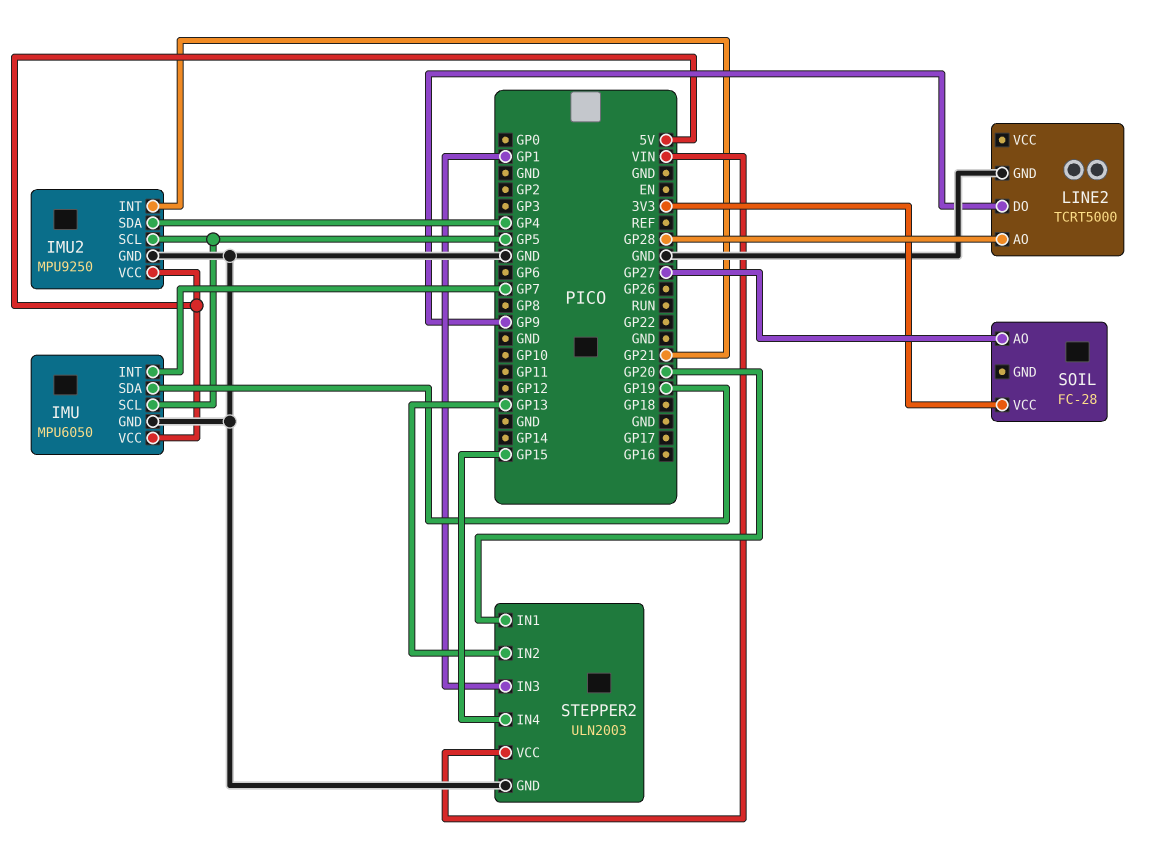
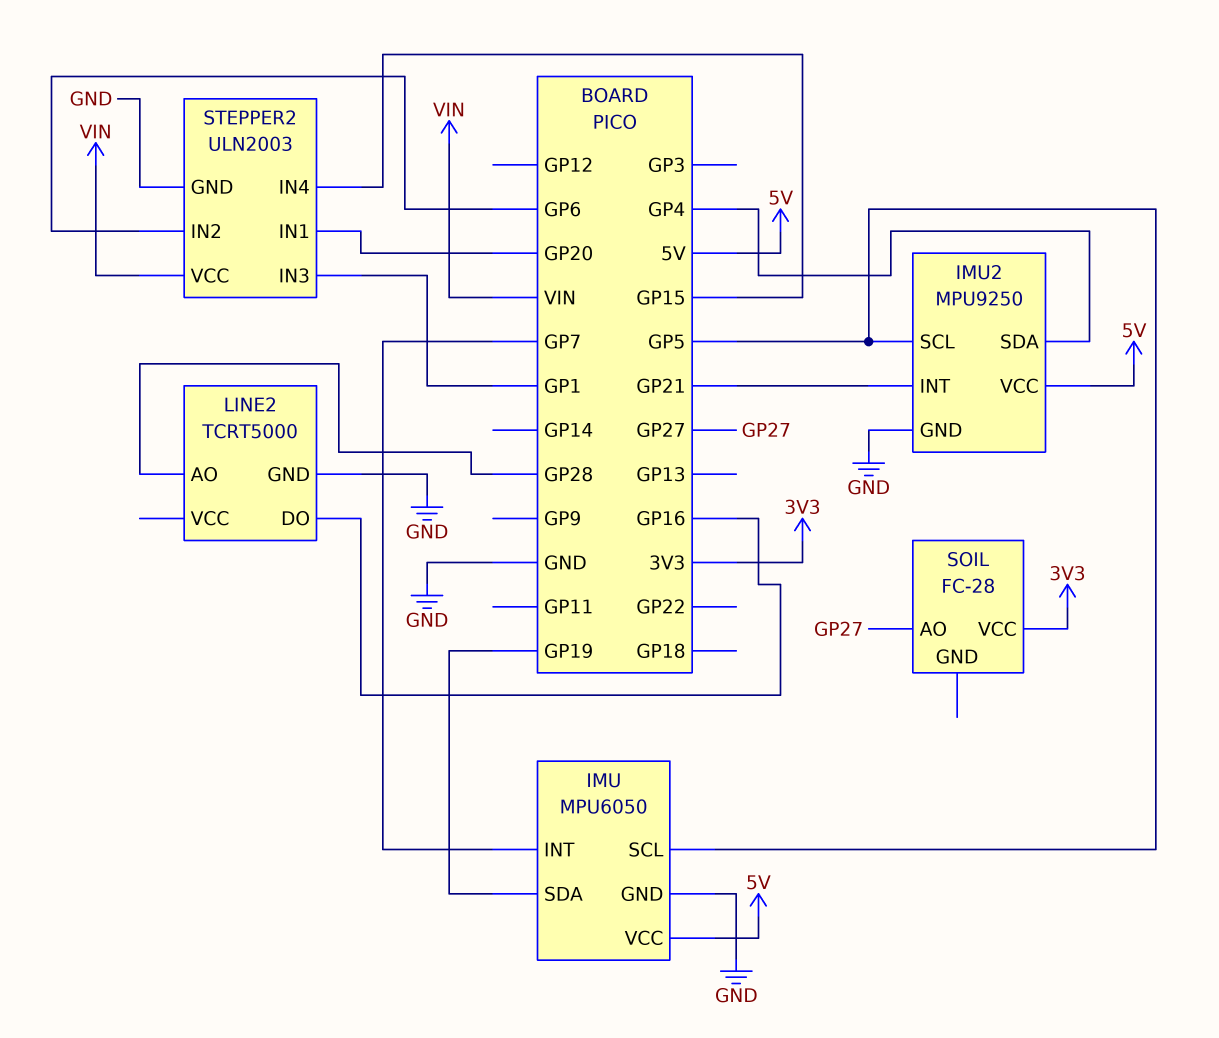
LINE2 pin DO: GP9 -> GP16
STEPPER2 pin IN2: GP13 -> GP6

